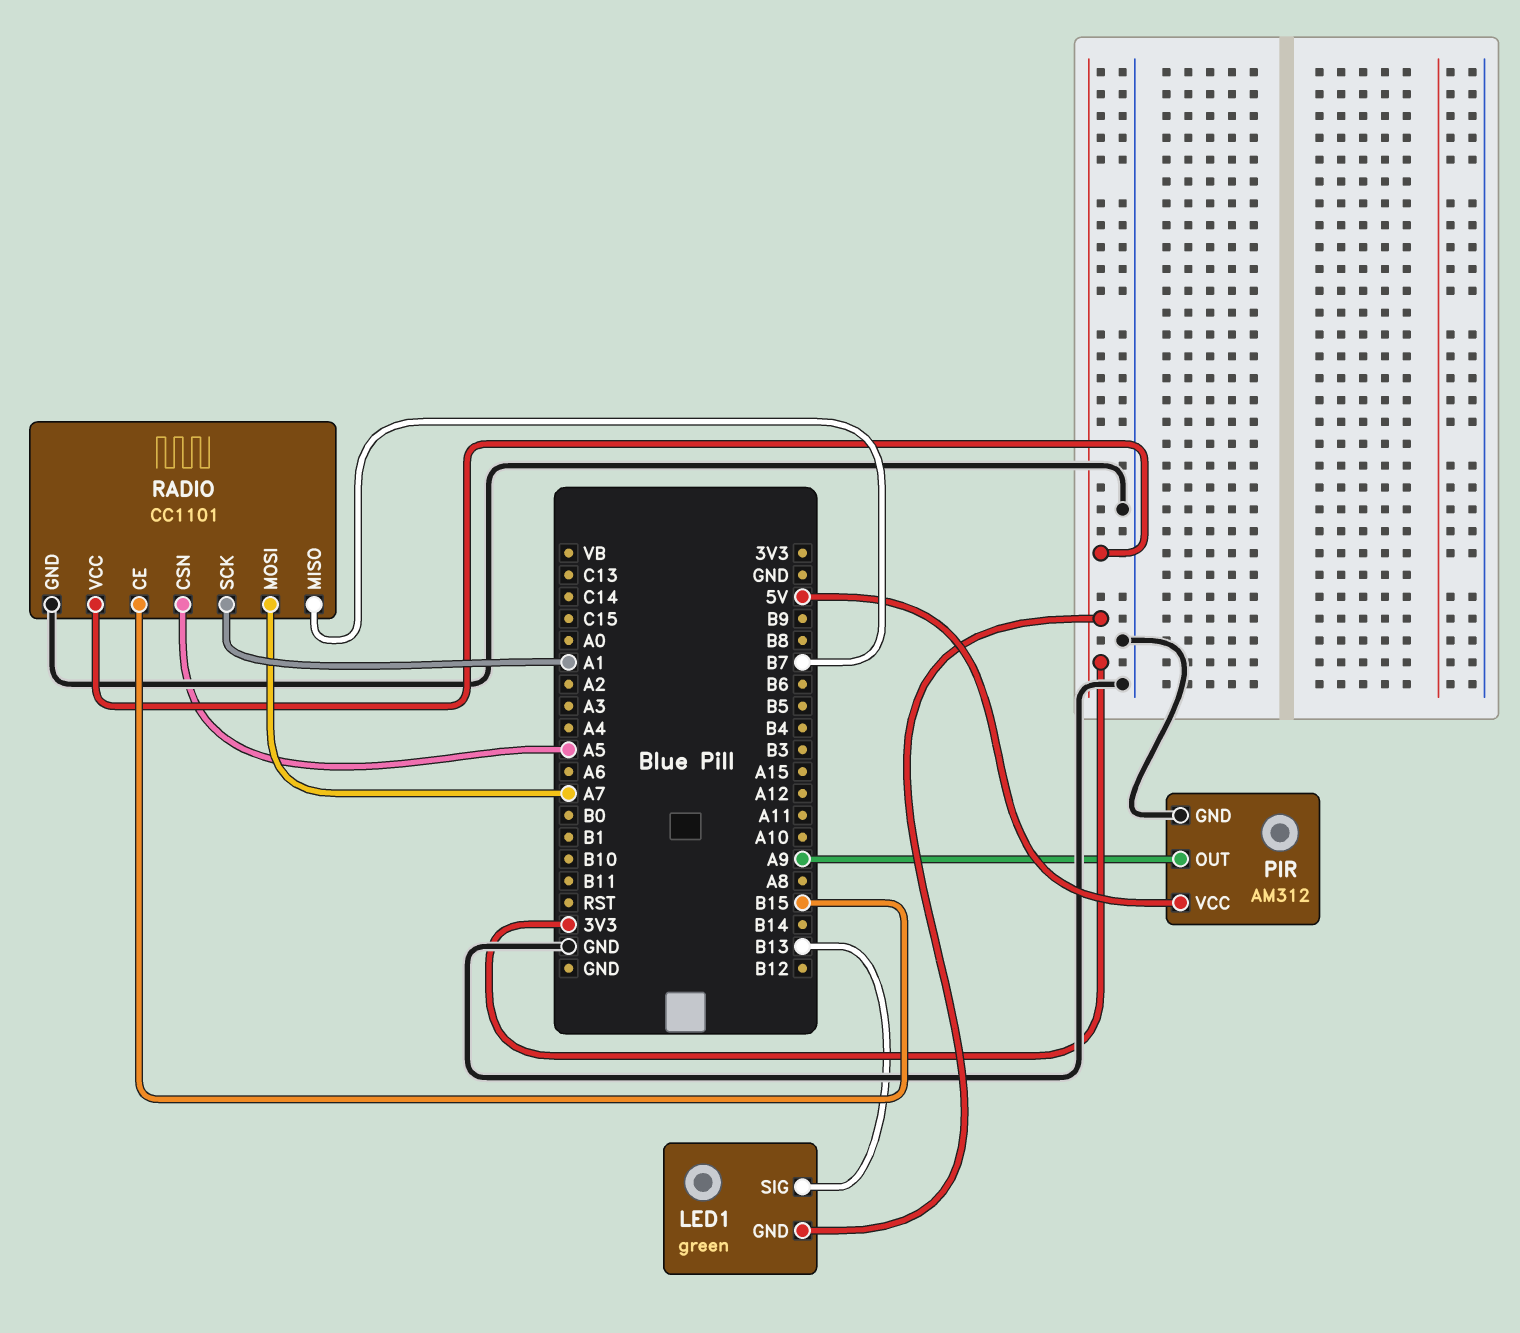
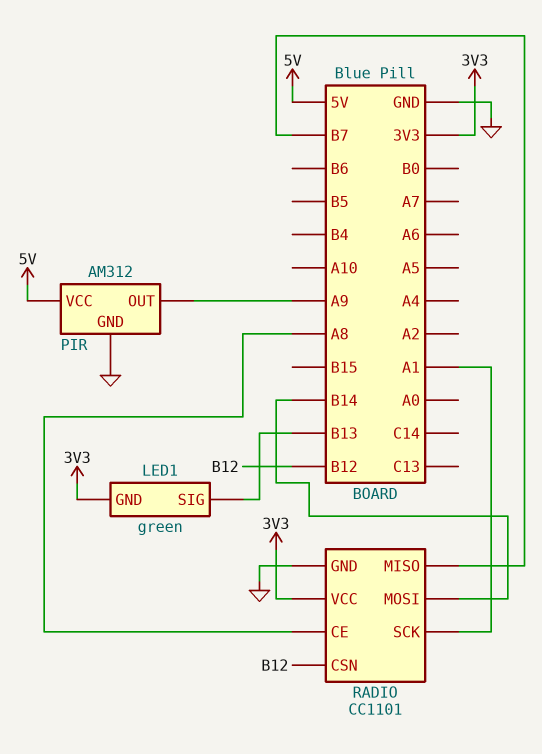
RADIO pin CE: B15 -> A8
RADIO pin CSN: A5 -> B12
RADIO pin MOSI: A7 -> B14

